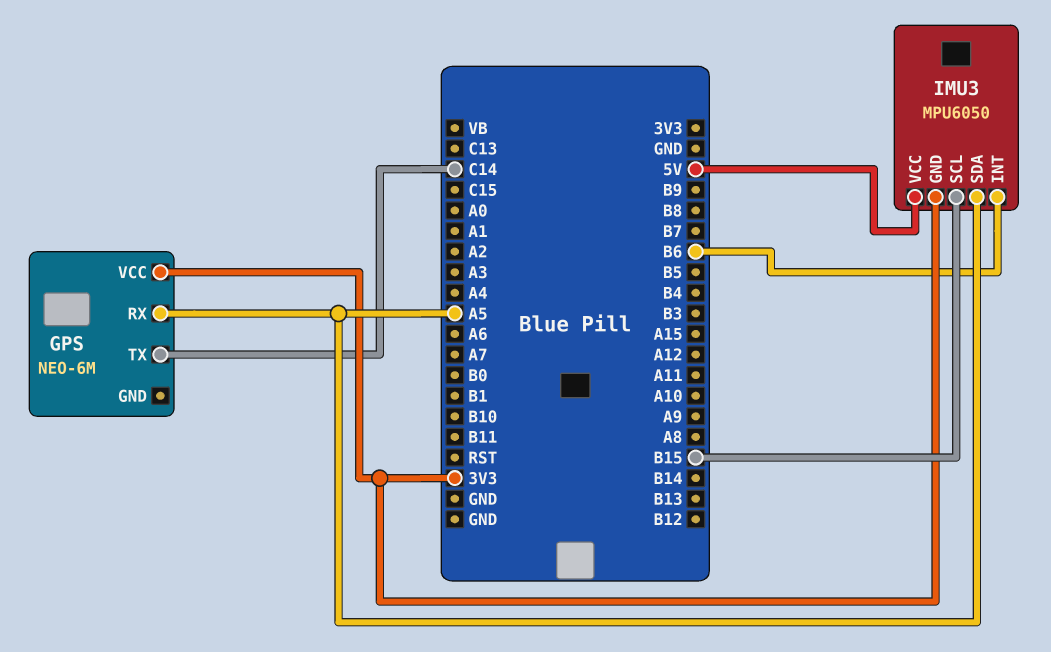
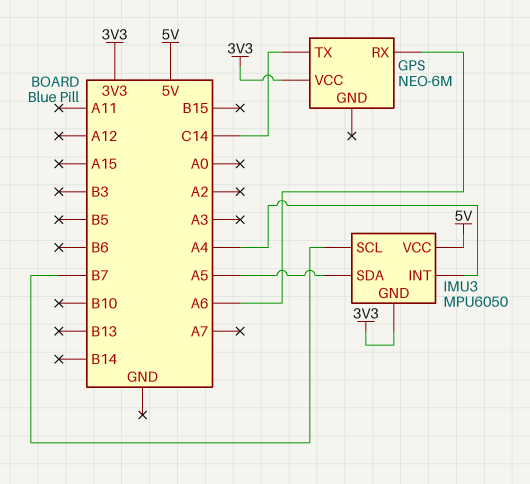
GPS pin RX: A5 -> A6
IMU3 pin INT: B6 -> A4
IMU3 pin SCL: B15 -> B7

